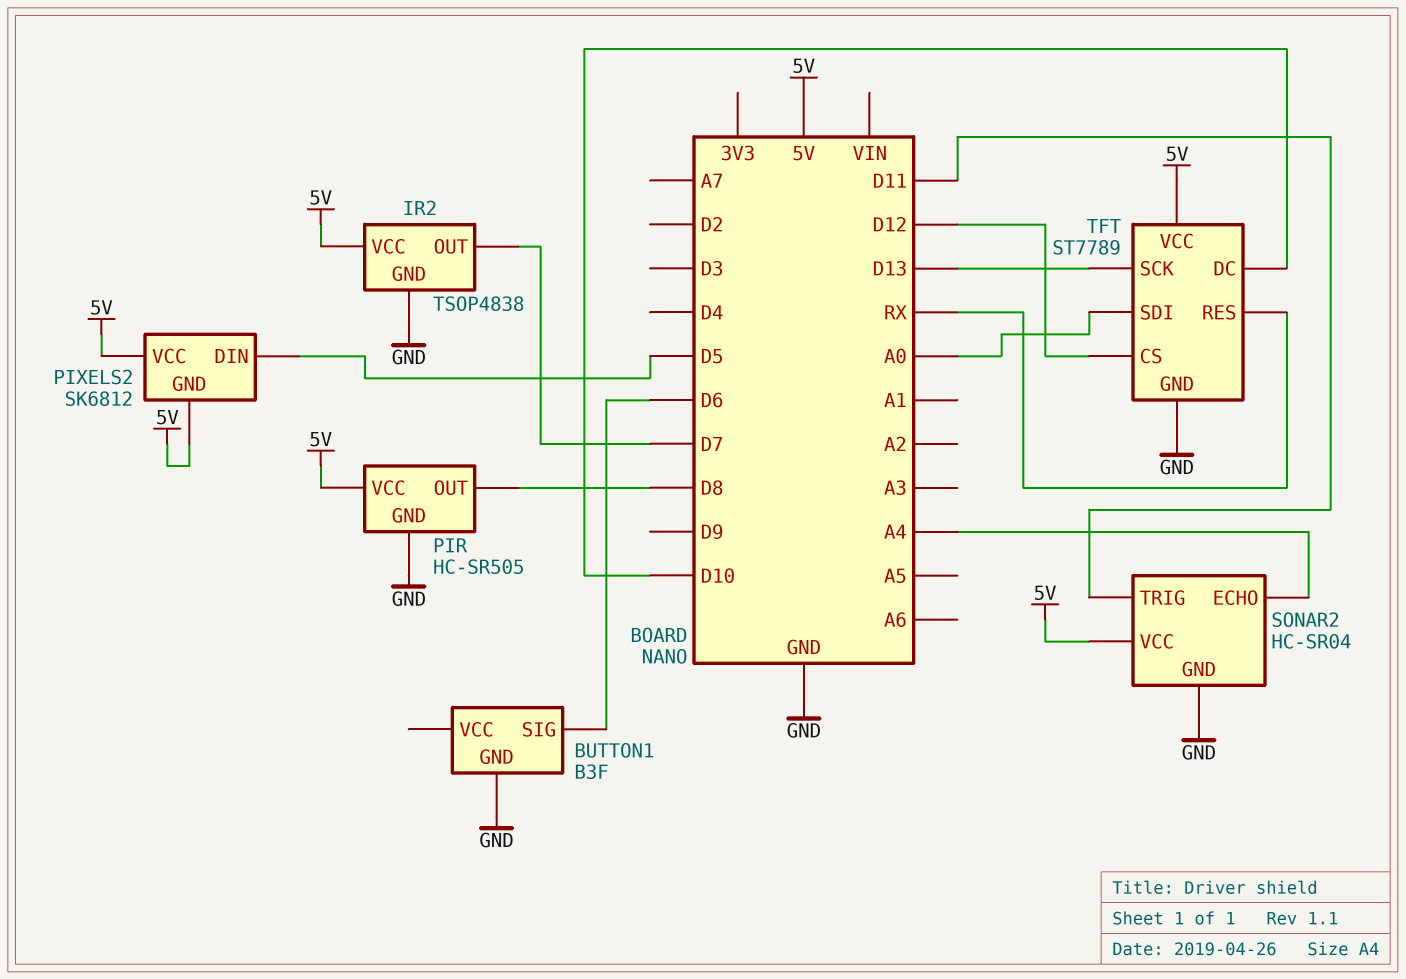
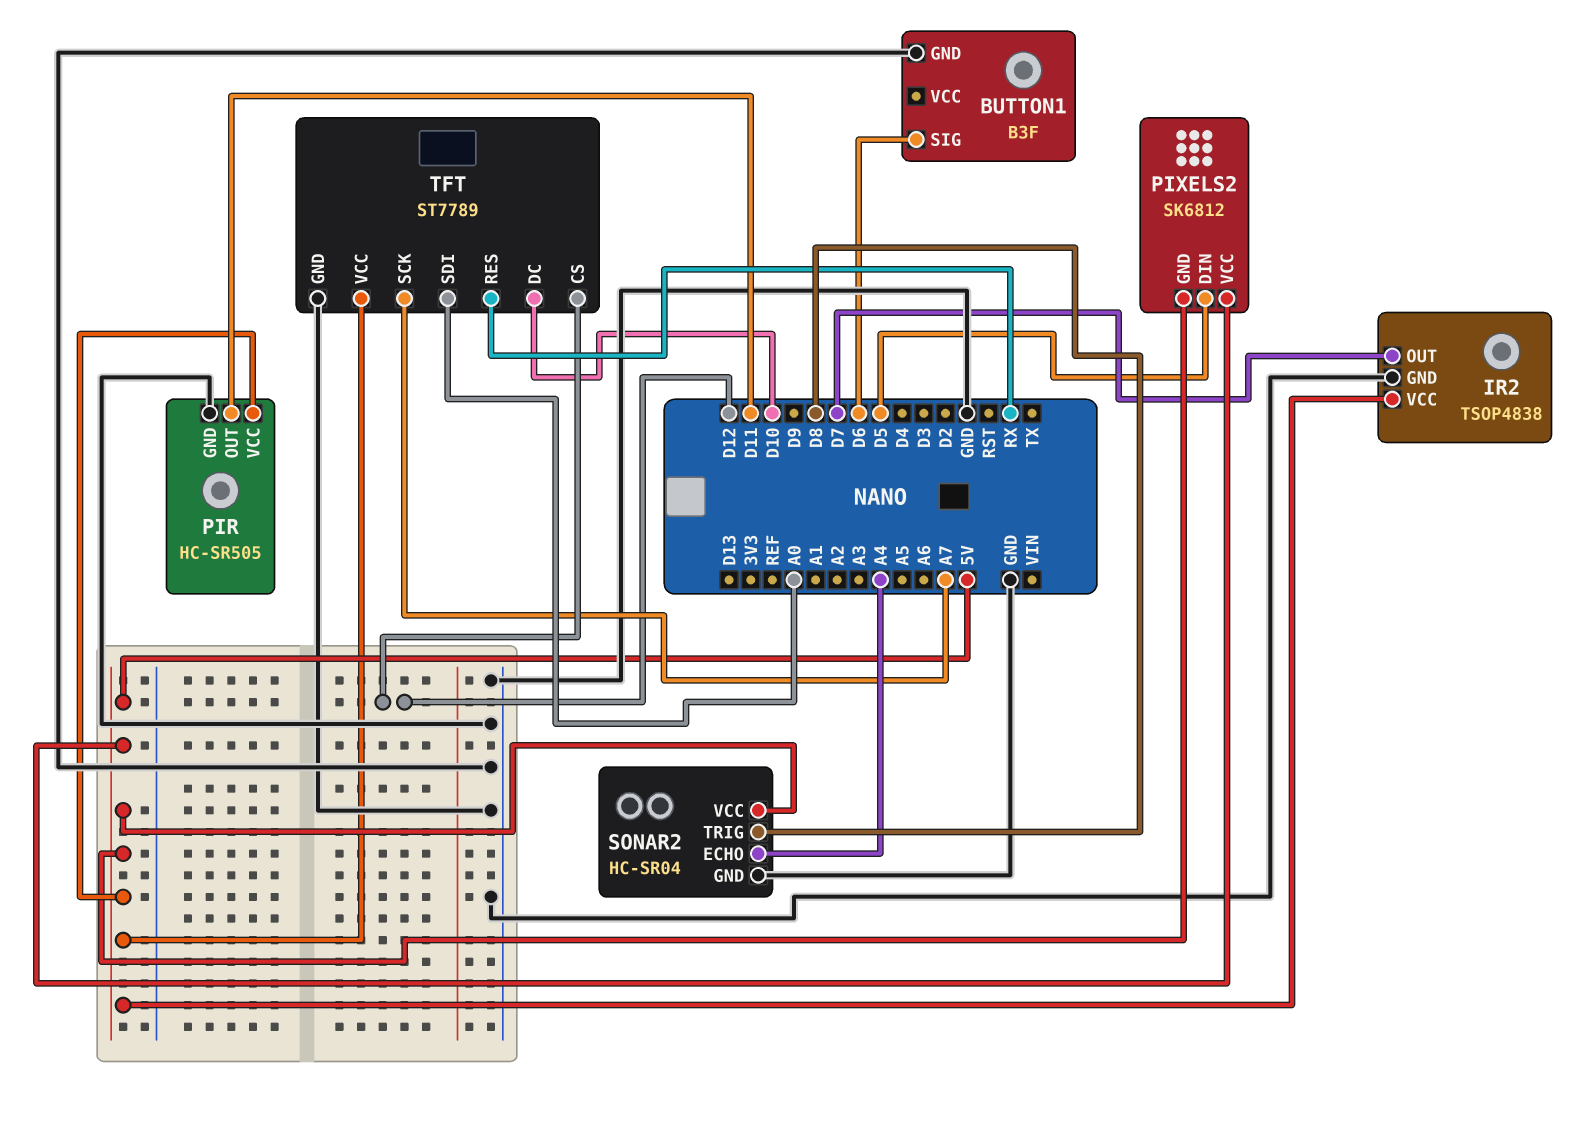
PIR pin OUT: D8 -> D11
SONAR2 pin TRIG: D11 -> D8
TFT pin SCK: D13 -> A7

